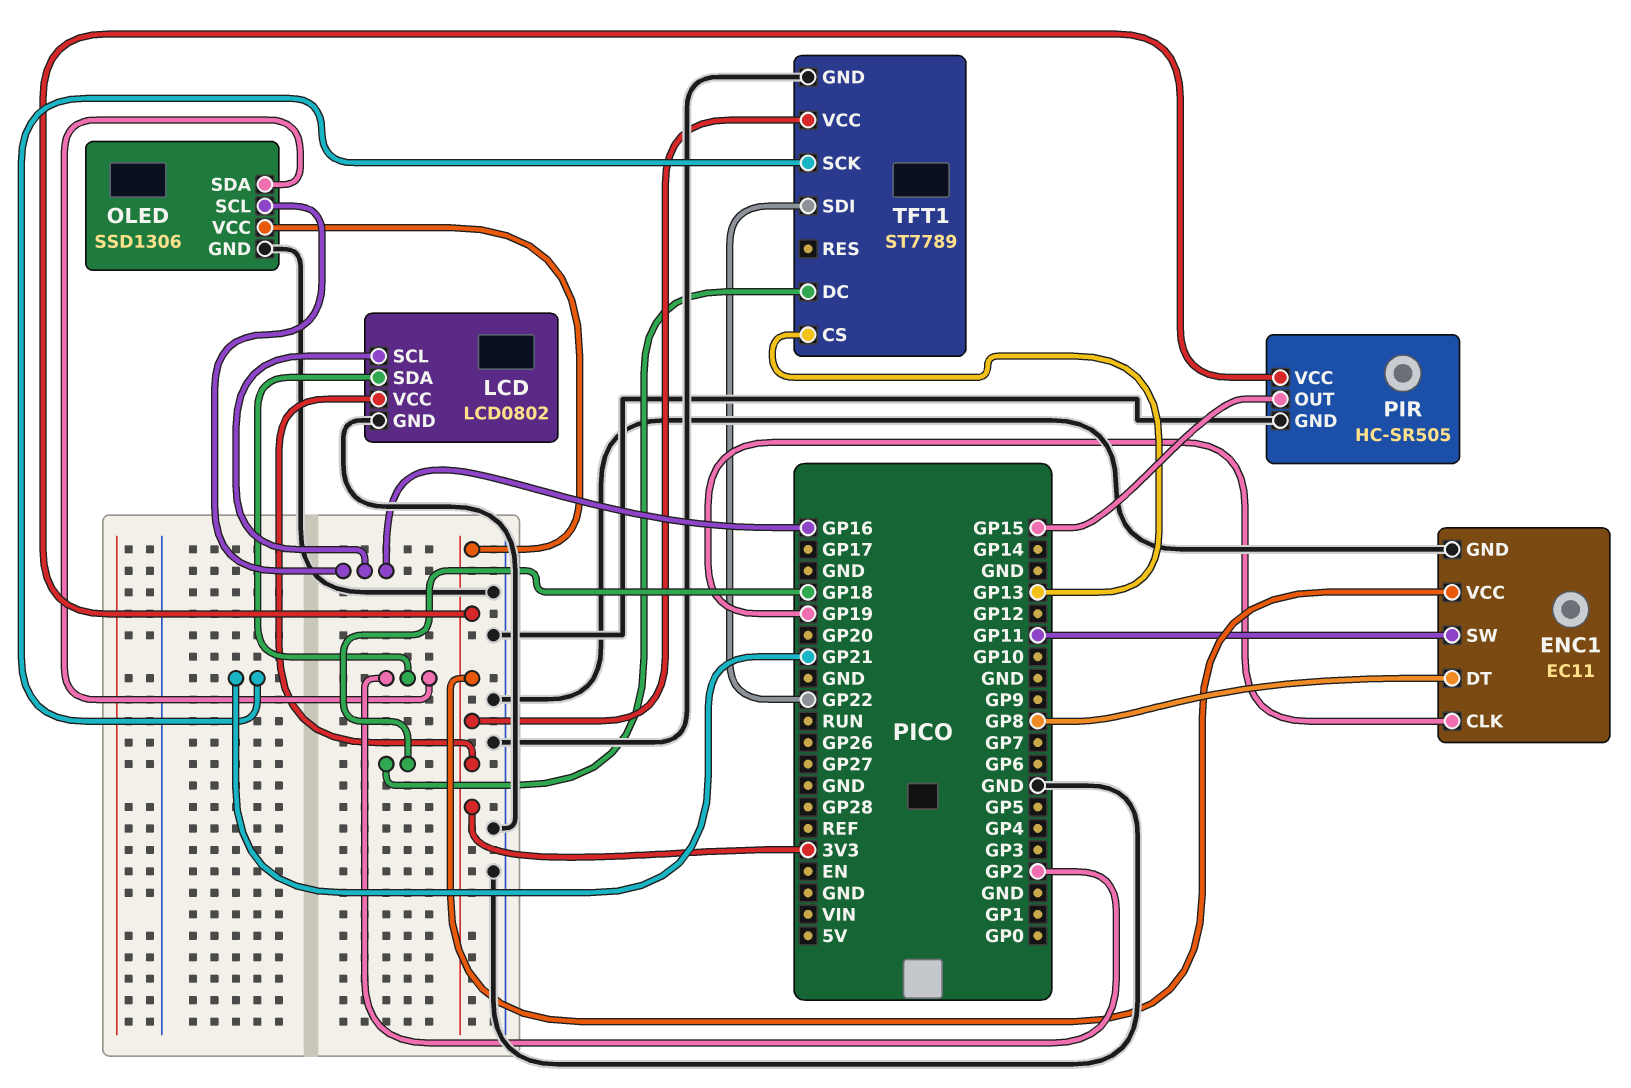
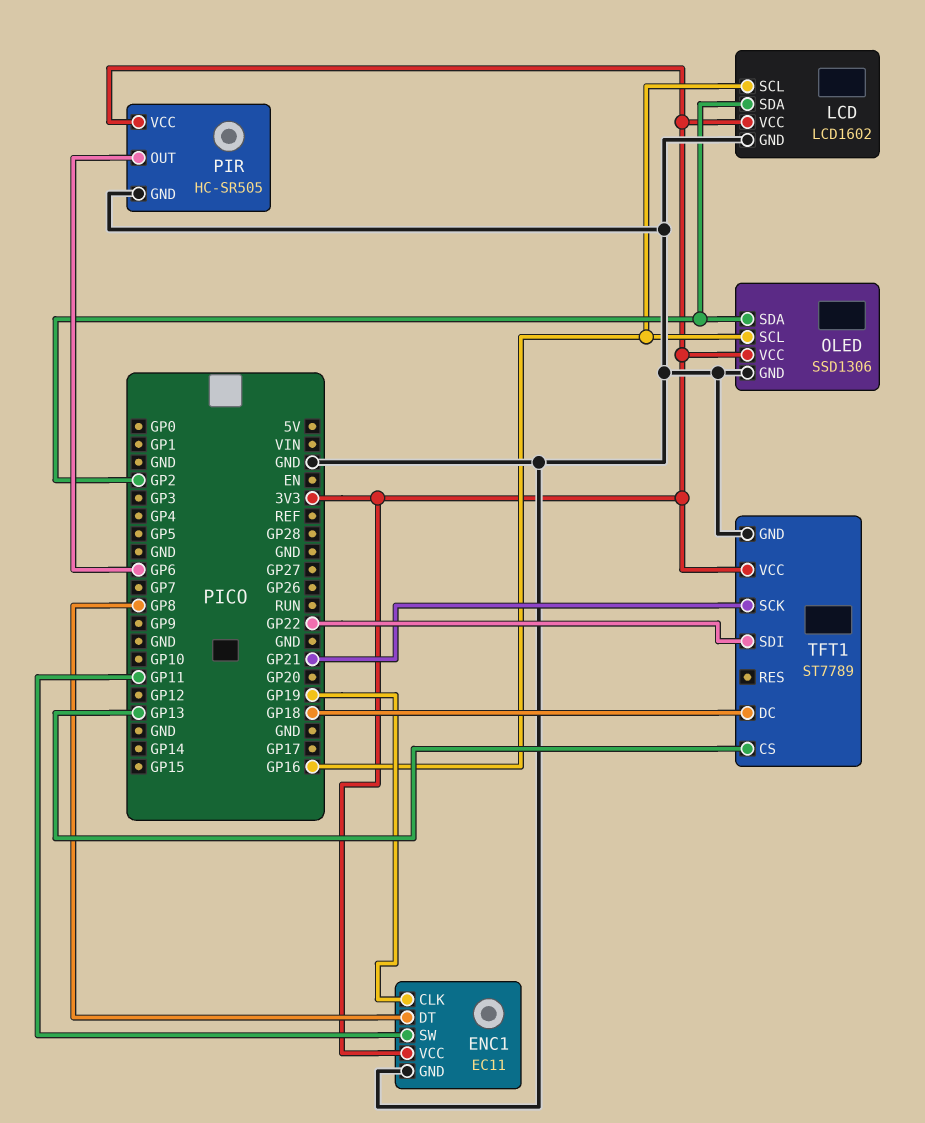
LCD: LCD0802 -> LCD1602
PIR pin OUT: GP15 -> GP6

